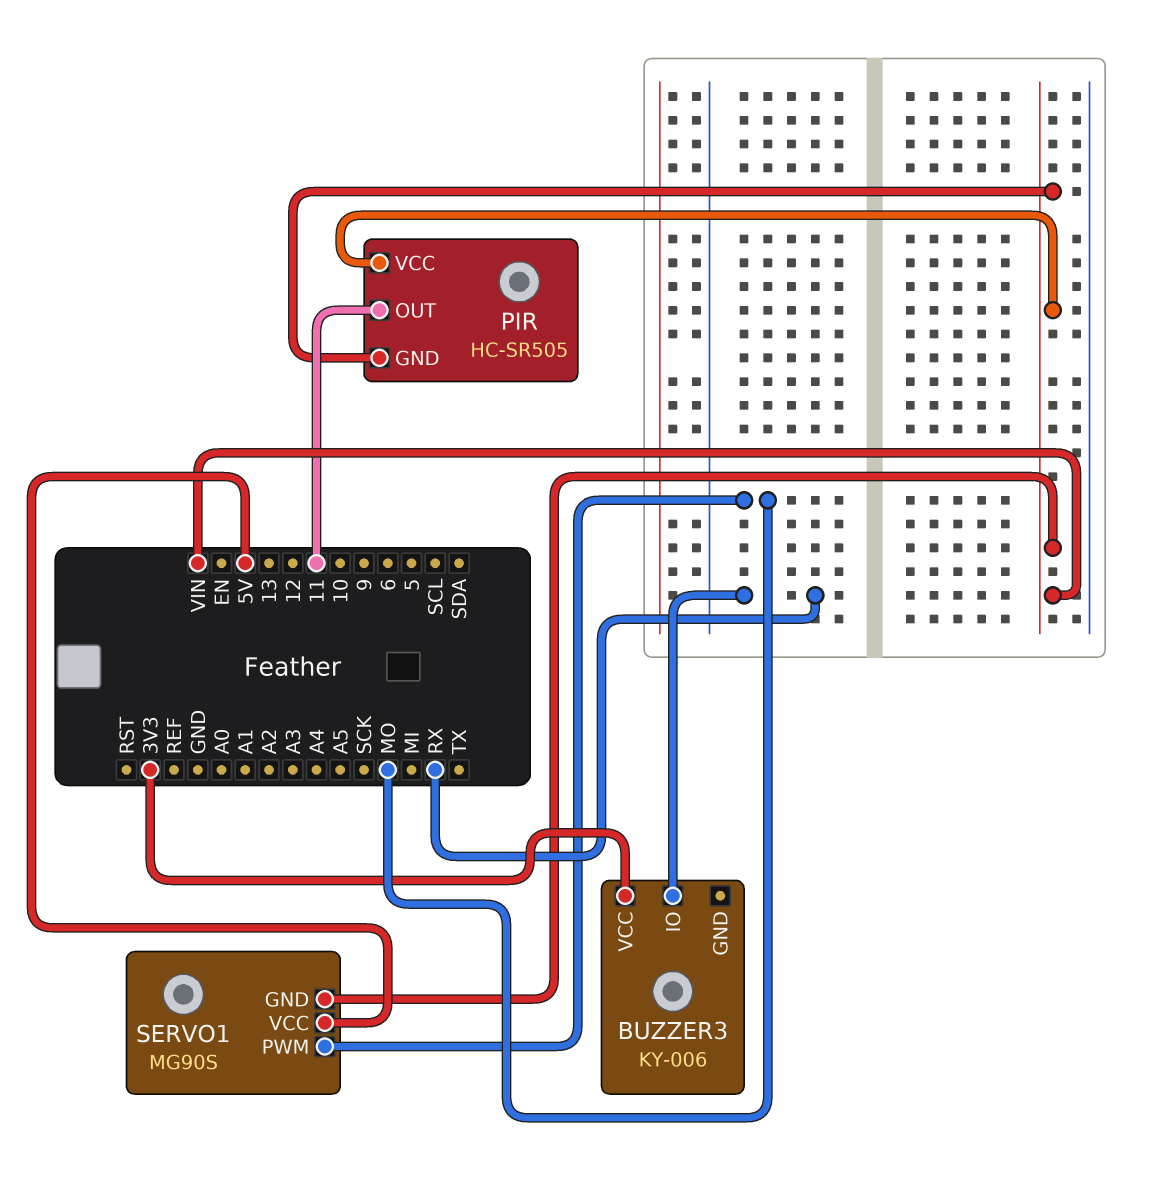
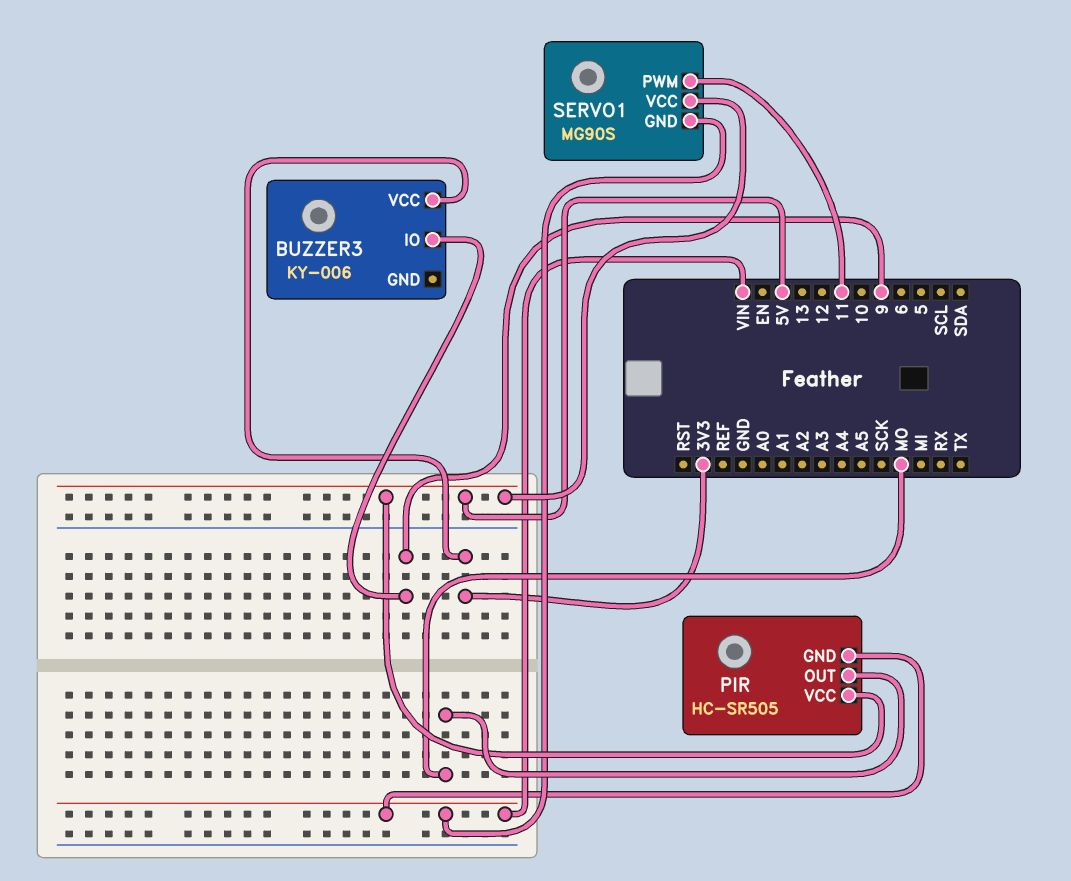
BUZZER3 pin IO: RX -> 9
PIR pin OUT: 11 -> MO
PIR pin VCC: VIN -> 5V
SERVO1 pin PWM: MO -> 11

